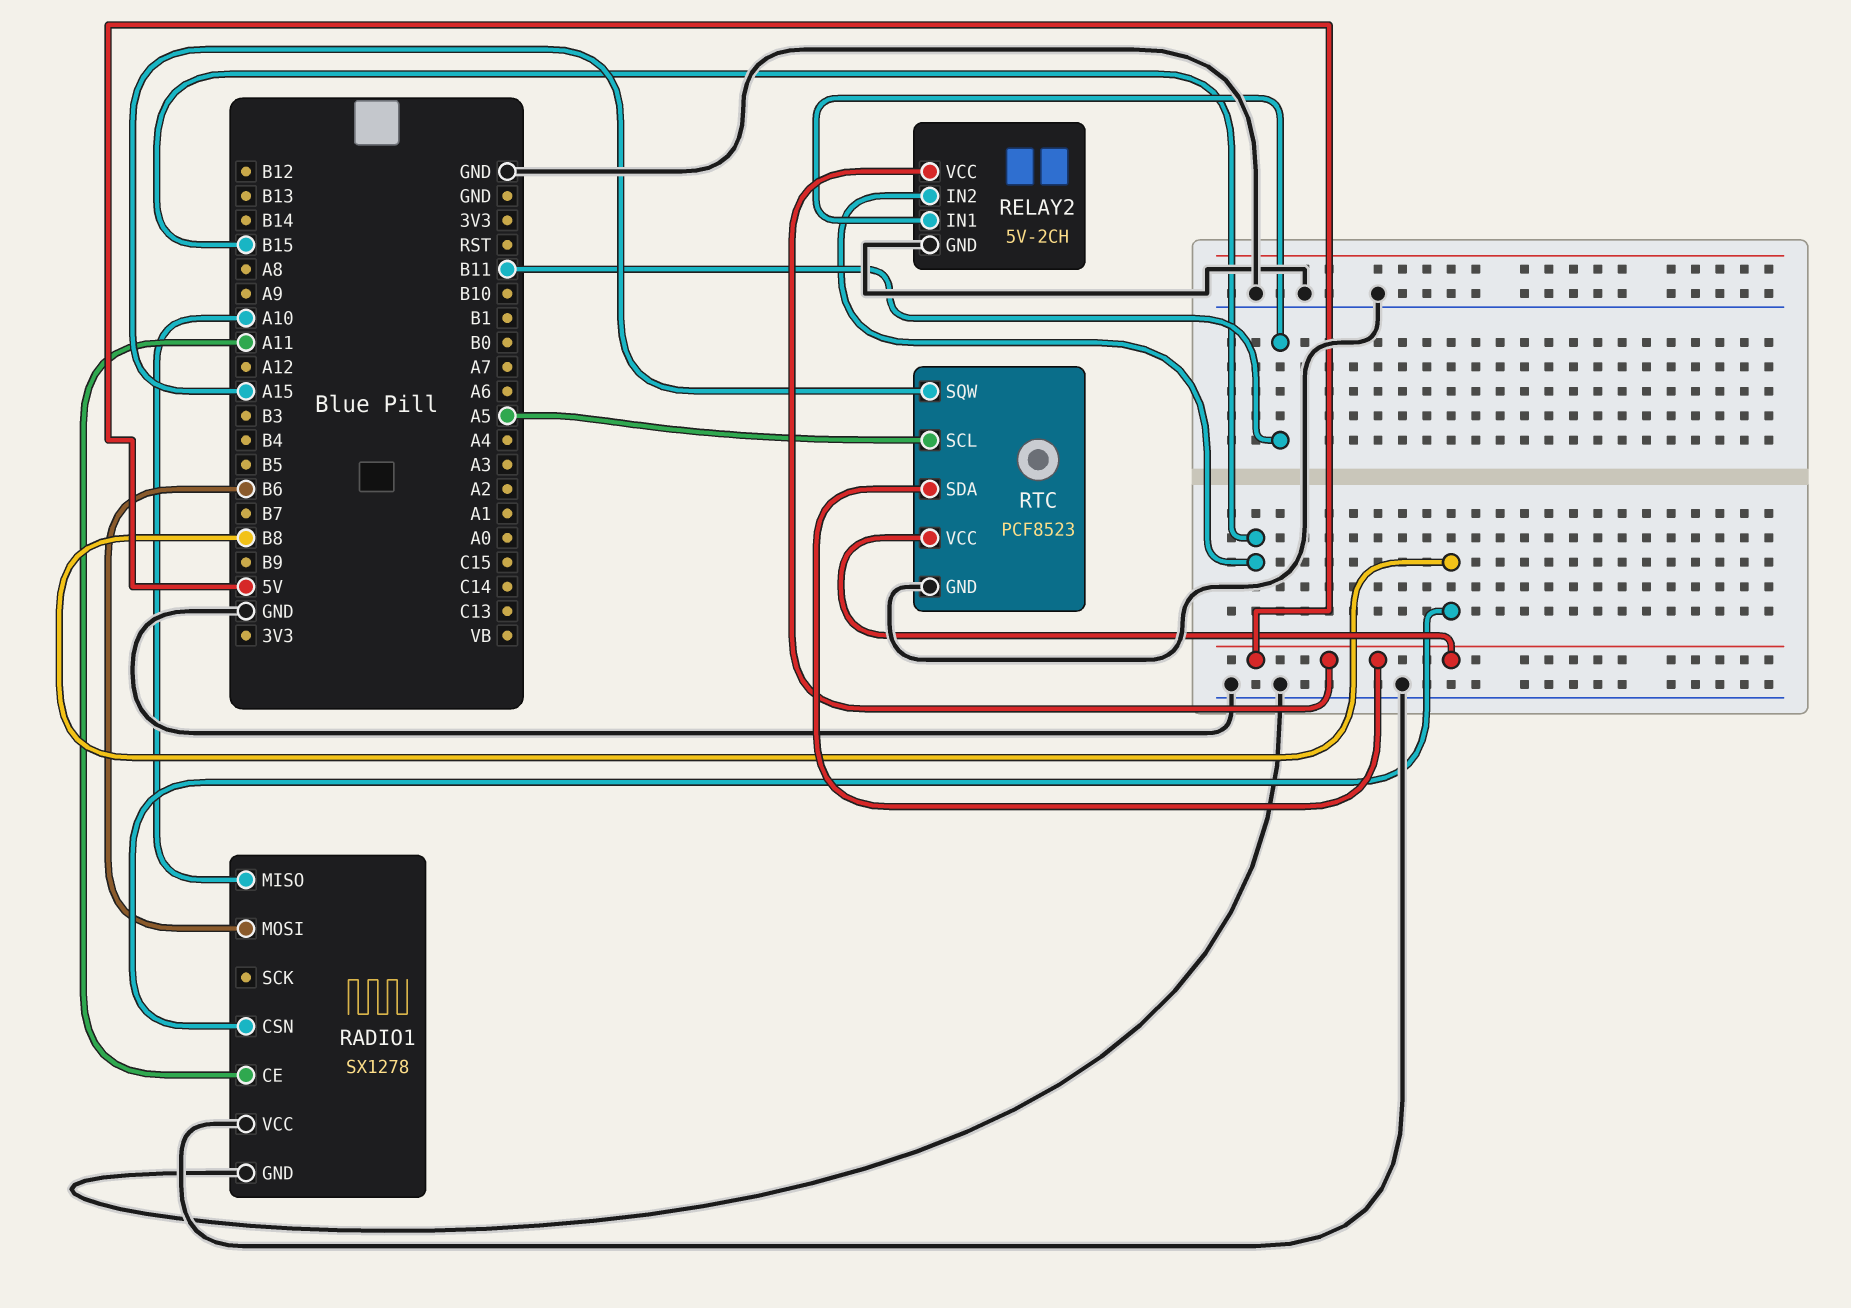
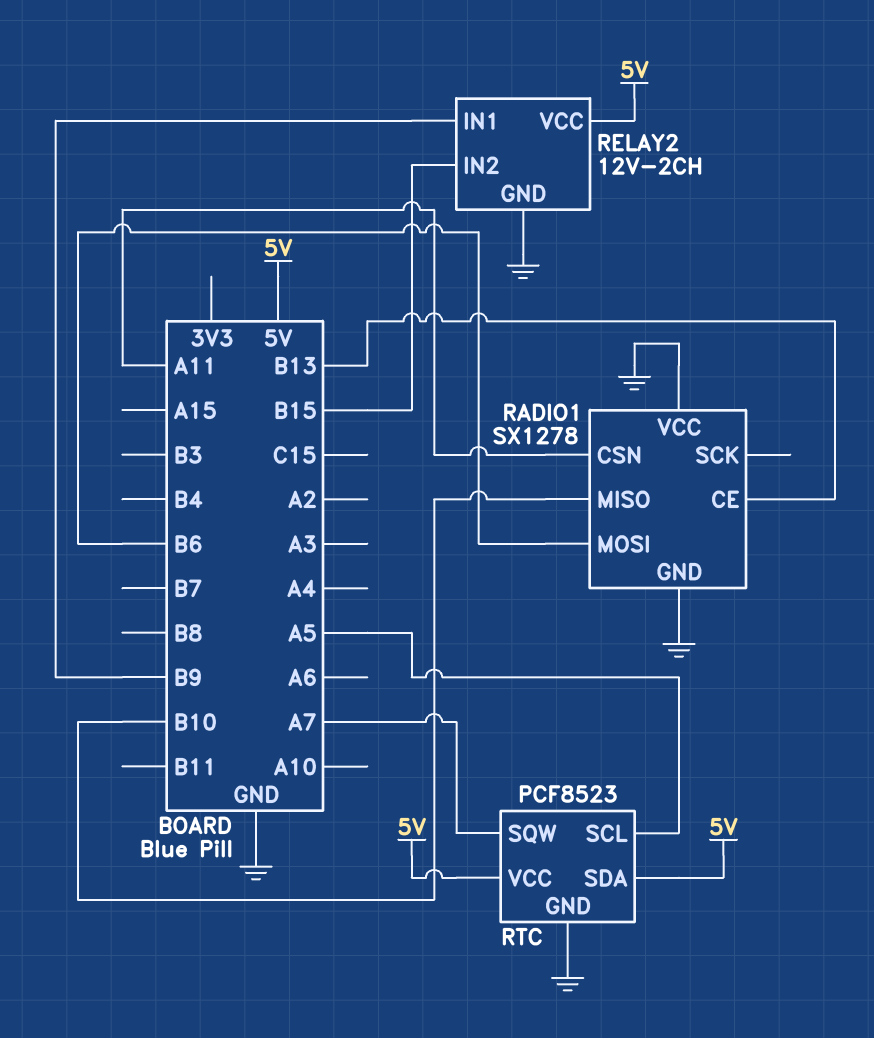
RADIO1 pin CE: A11 -> B13
RADIO1 pin CSN: B8 -> A11
RADIO1 pin MISO: A10 -> B10
RELAY2: 5V-2CH -> 12V-2CH
RELAY2 pin IN1: B11 -> B9
RTC pin SQW: A15 -> A7

